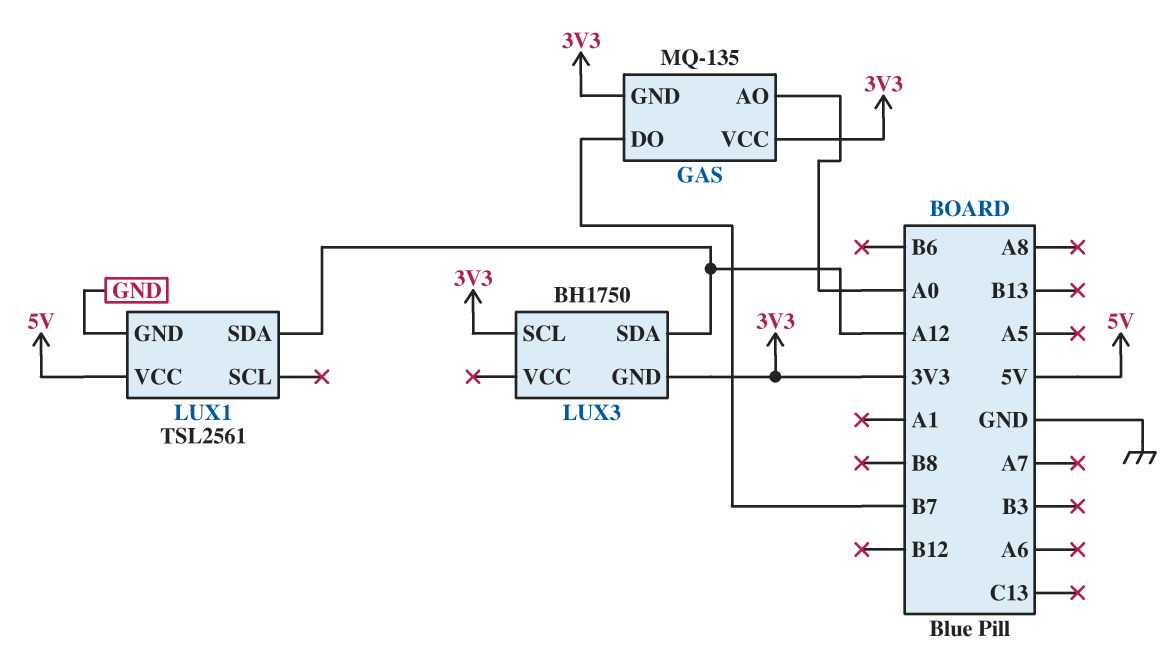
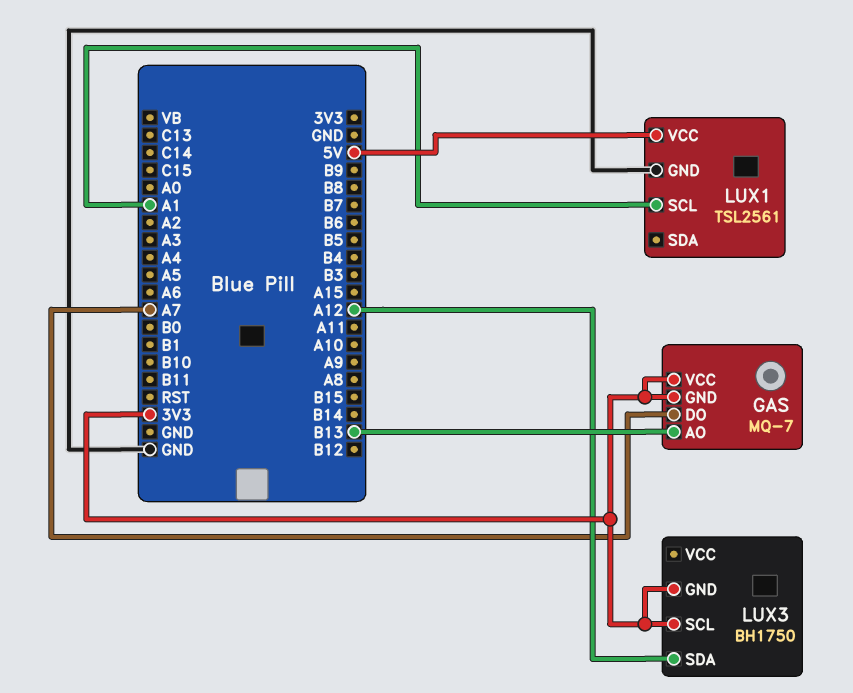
GAS: MQ-135 -> MQ-7
GAS pin AO: A0 -> B13
GAS pin DO: B7 -> A7
LUX1 pin SCL: none -> A1
LUX1 pin SDA: A12 -> none

